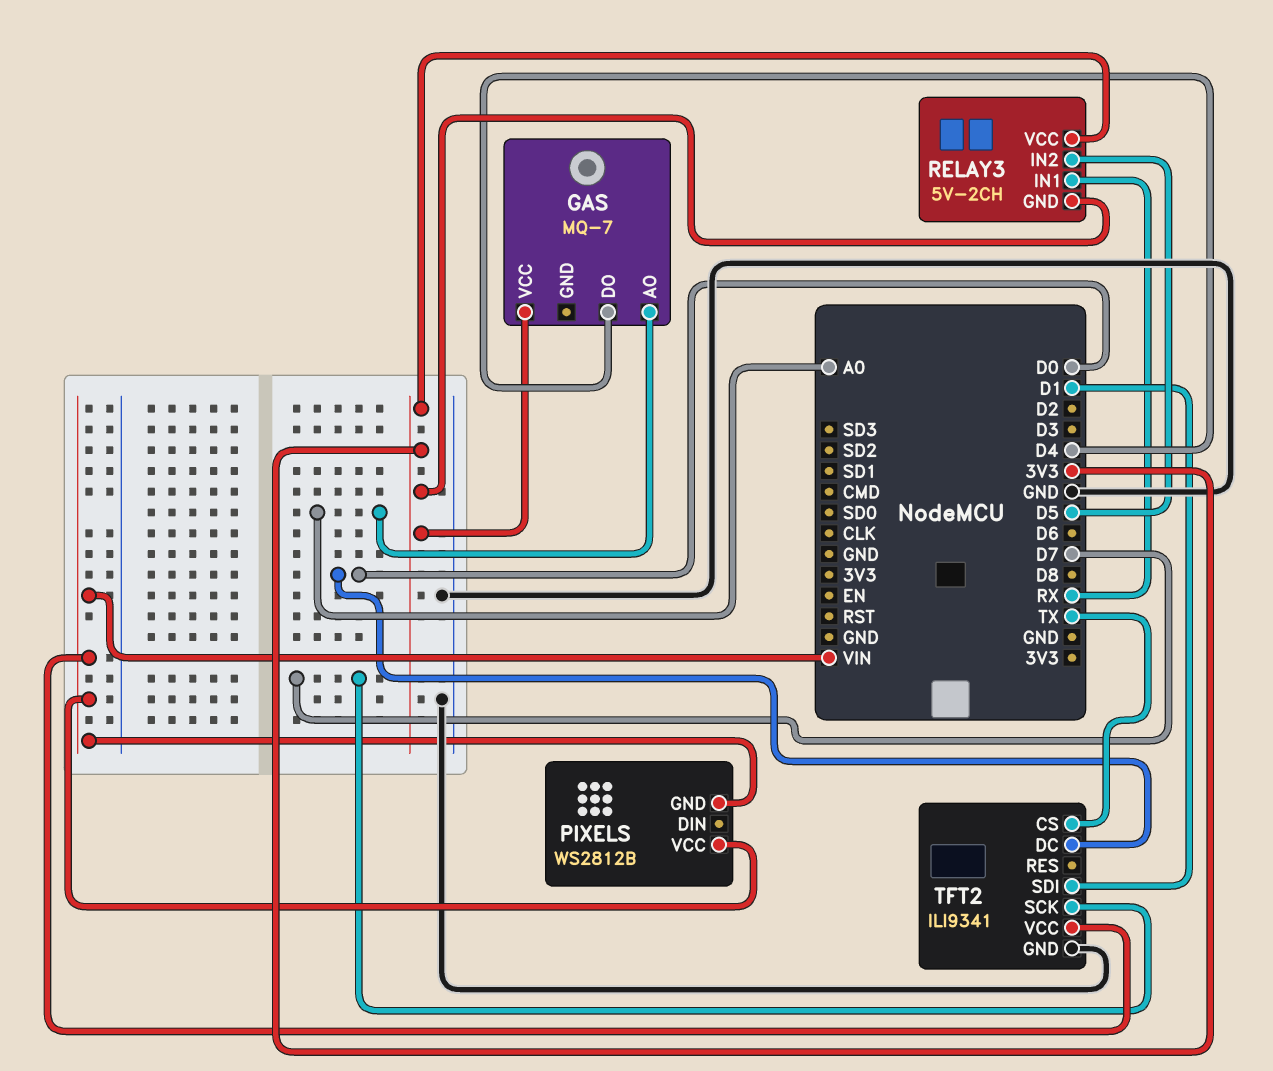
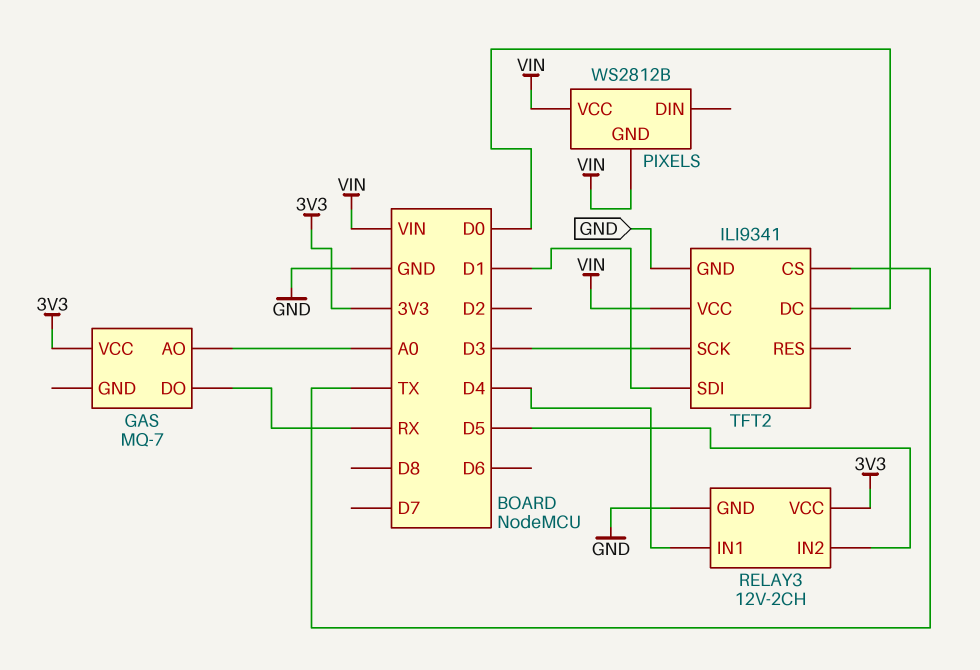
GAS pin DO: D4 -> RX
RELAY3: 5V-2CH -> 12V-2CH
RELAY3 pin GND: 3V3 -> GND
RELAY3 pin IN1: RX -> D4
TFT2 pin SCK: D7 -> D3

